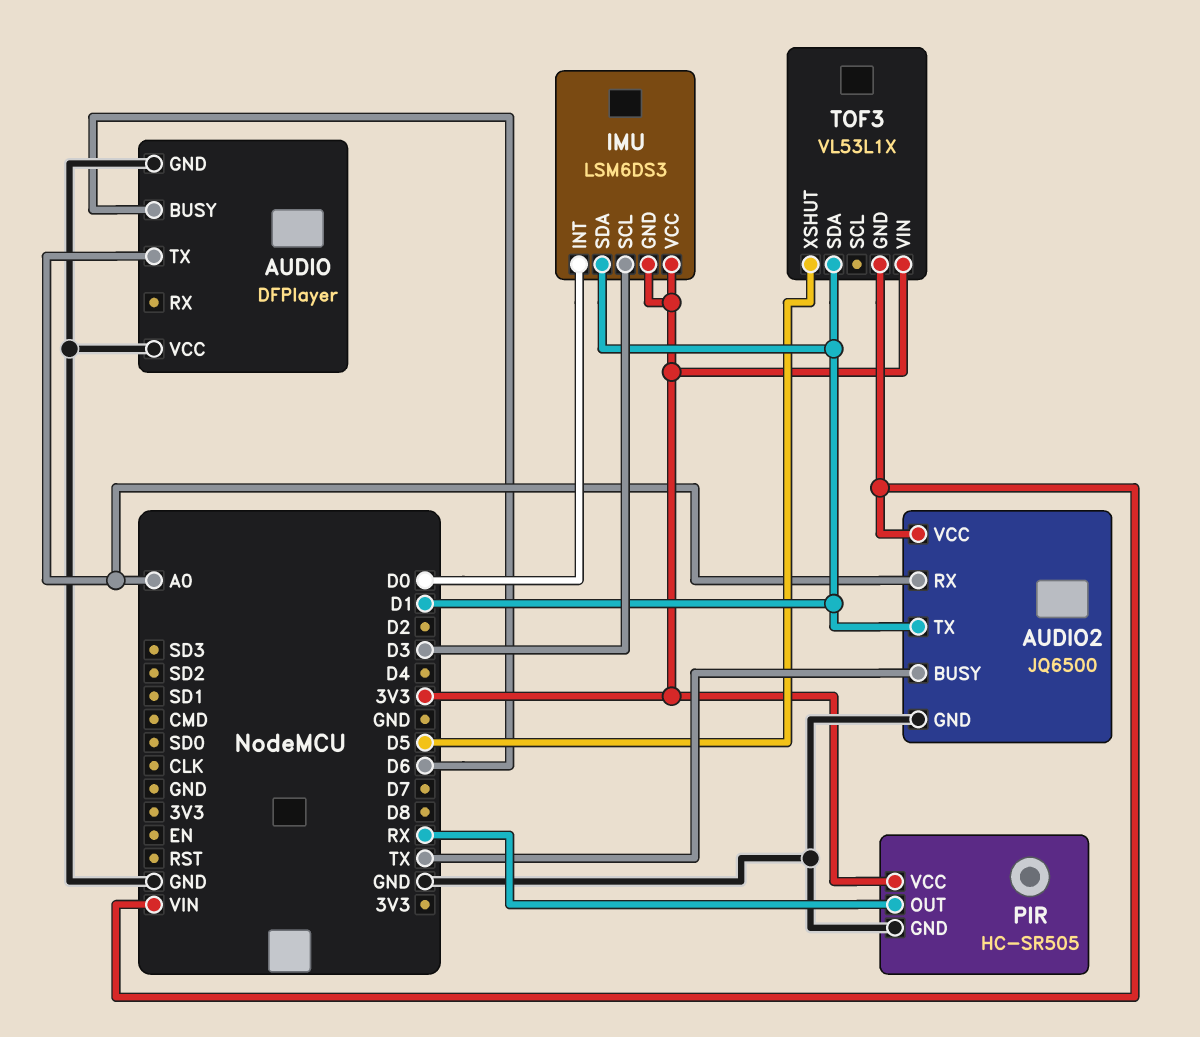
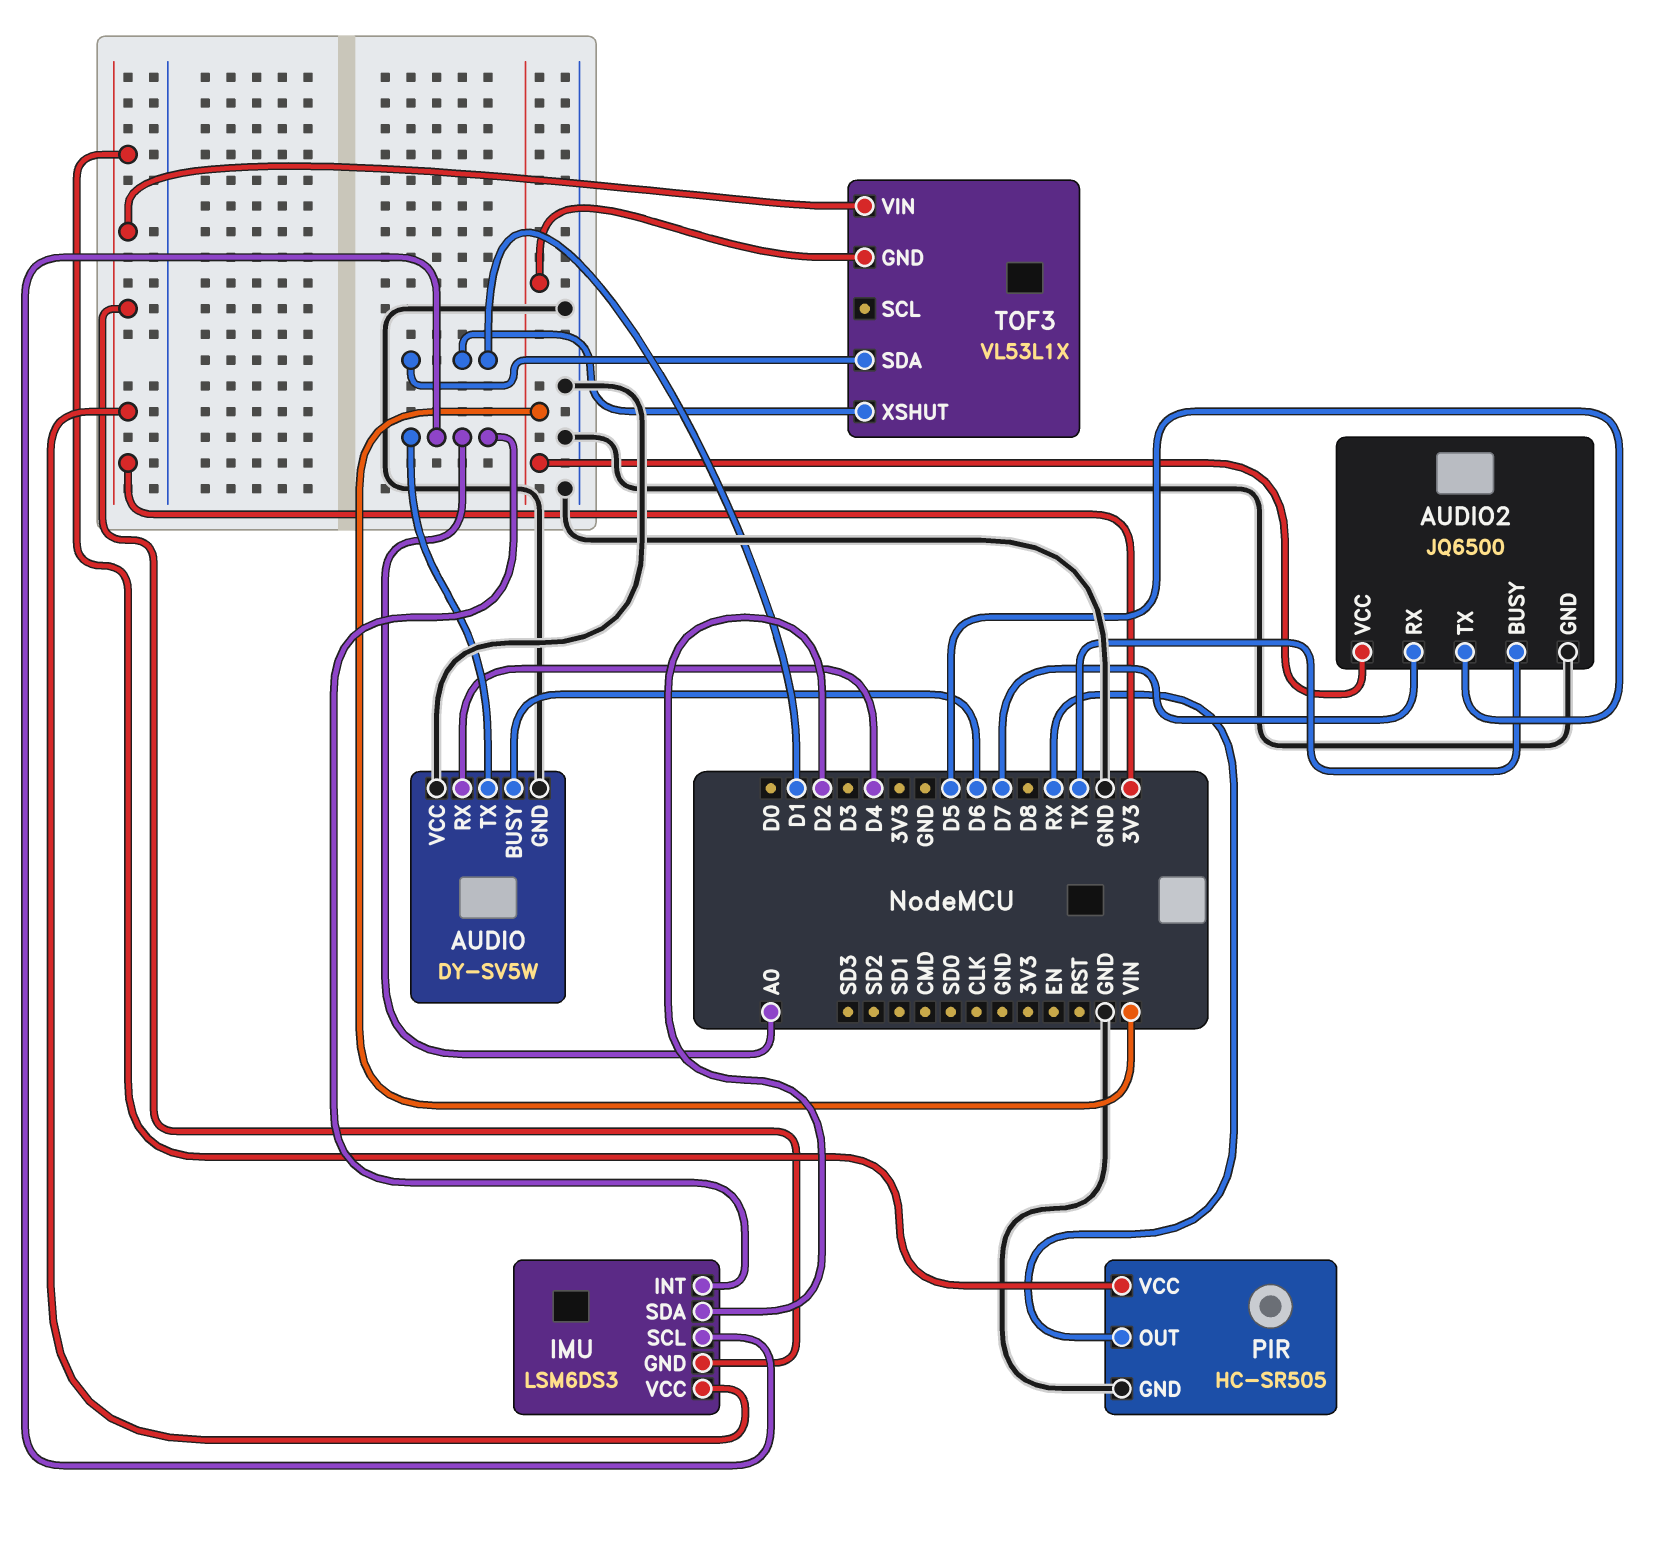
AUDIO: DFPlayer -> DY-SV5W
AUDIO pin RX: none -> D4
AUDIO2 pin RX: A0 -> D7
AUDIO2 pin TX: D1 -> D5
IMU pin INT: D0 -> A0
IMU pin SCL: D3 -> A0
IMU pin SDA: D1 -> D2
TOF3 pin XSHUT: D5 -> D1

